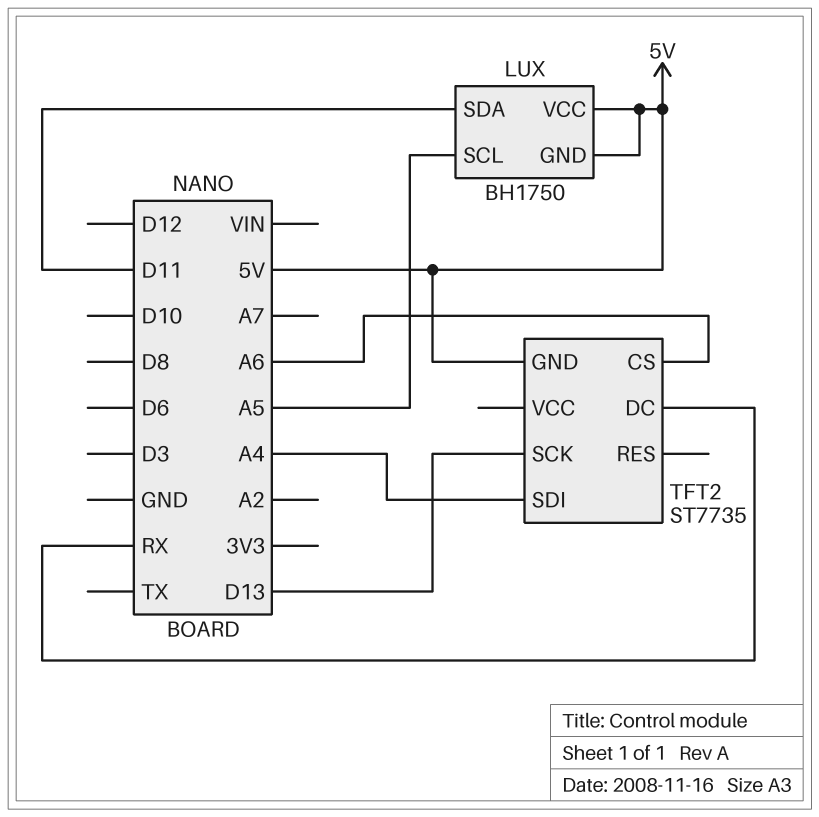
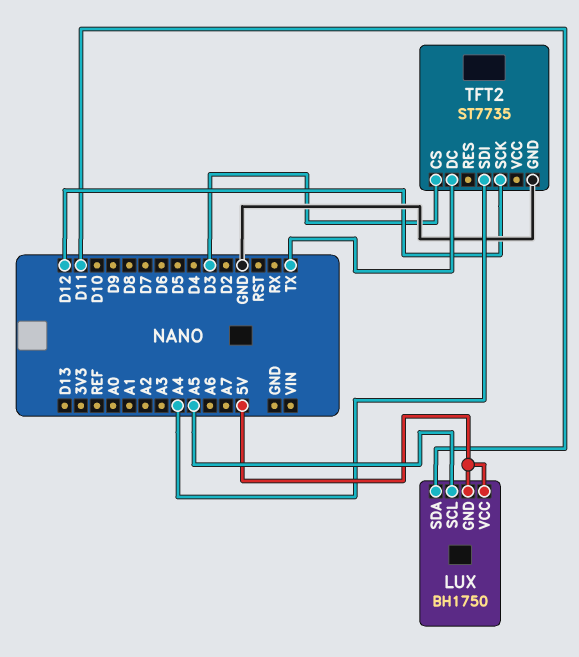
TFT2 pin CS: A6 -> D3
TFT2 pin DC: RX -> TX
TFT2 pin GND: 5V -> GND
TFT2 pin SCK: D13 -> D12

